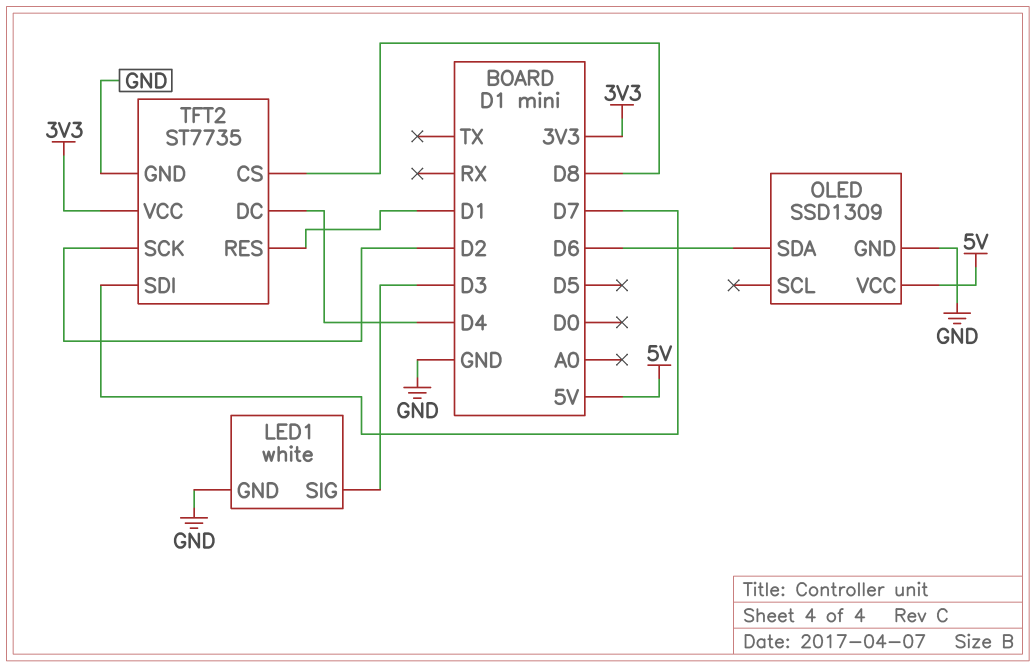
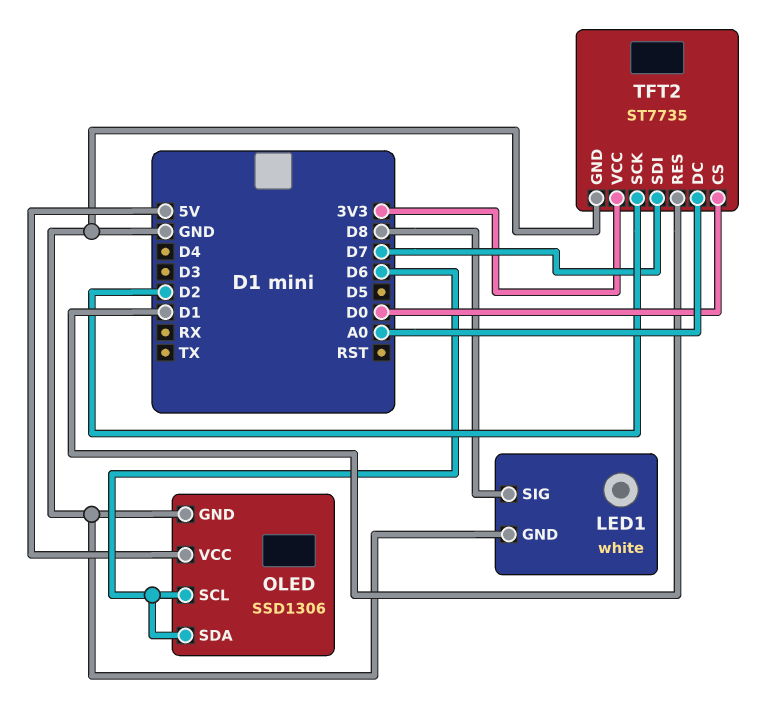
LED1 pin SIG: D3 -> D8
OLED: SSD1309 -> SSD1306
OLED pin SCL: none -> D6
TFT2 pin CS: D8 -> D0
TFT2 pin DC: D4 -> A0

